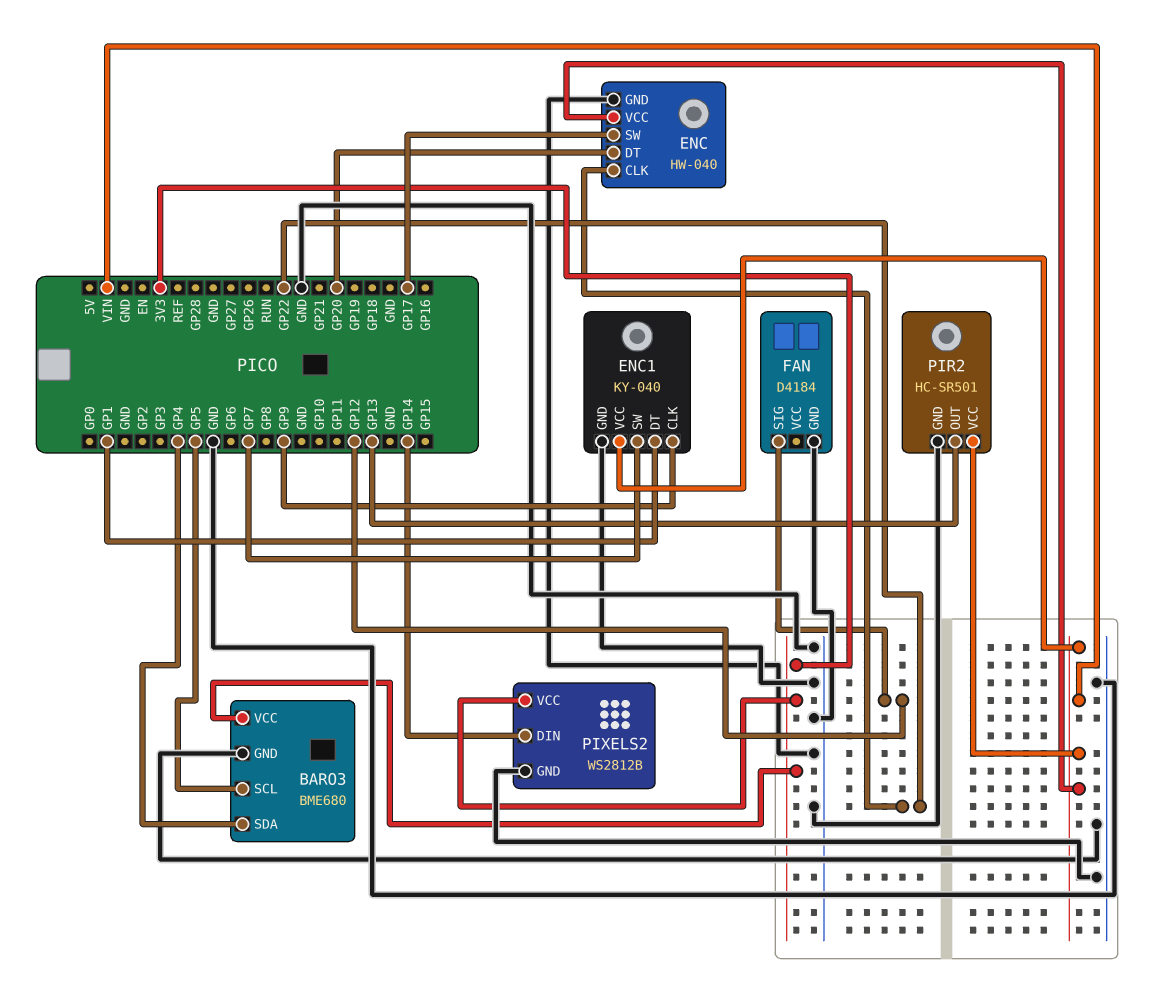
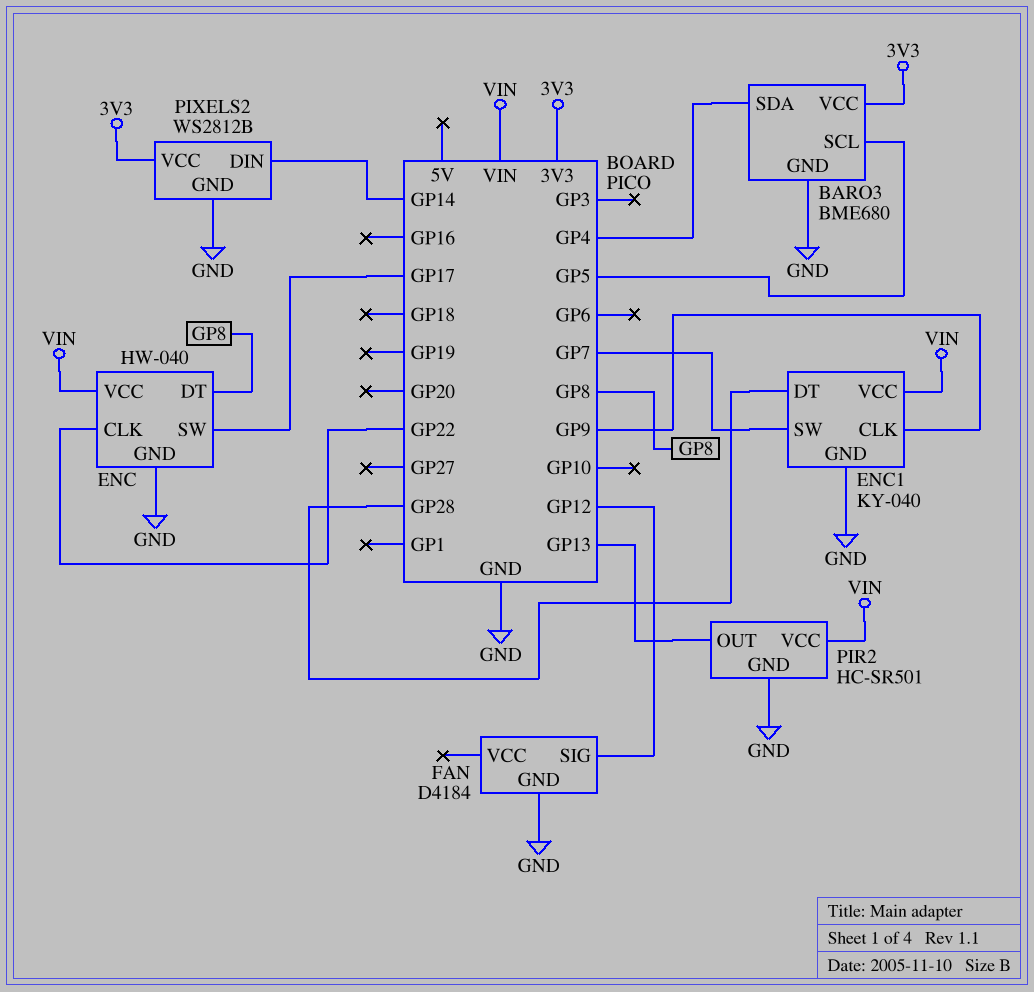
ENC pin DT: GP20 -> GP8
ENC1 pin DT: GP1 -> GP28

